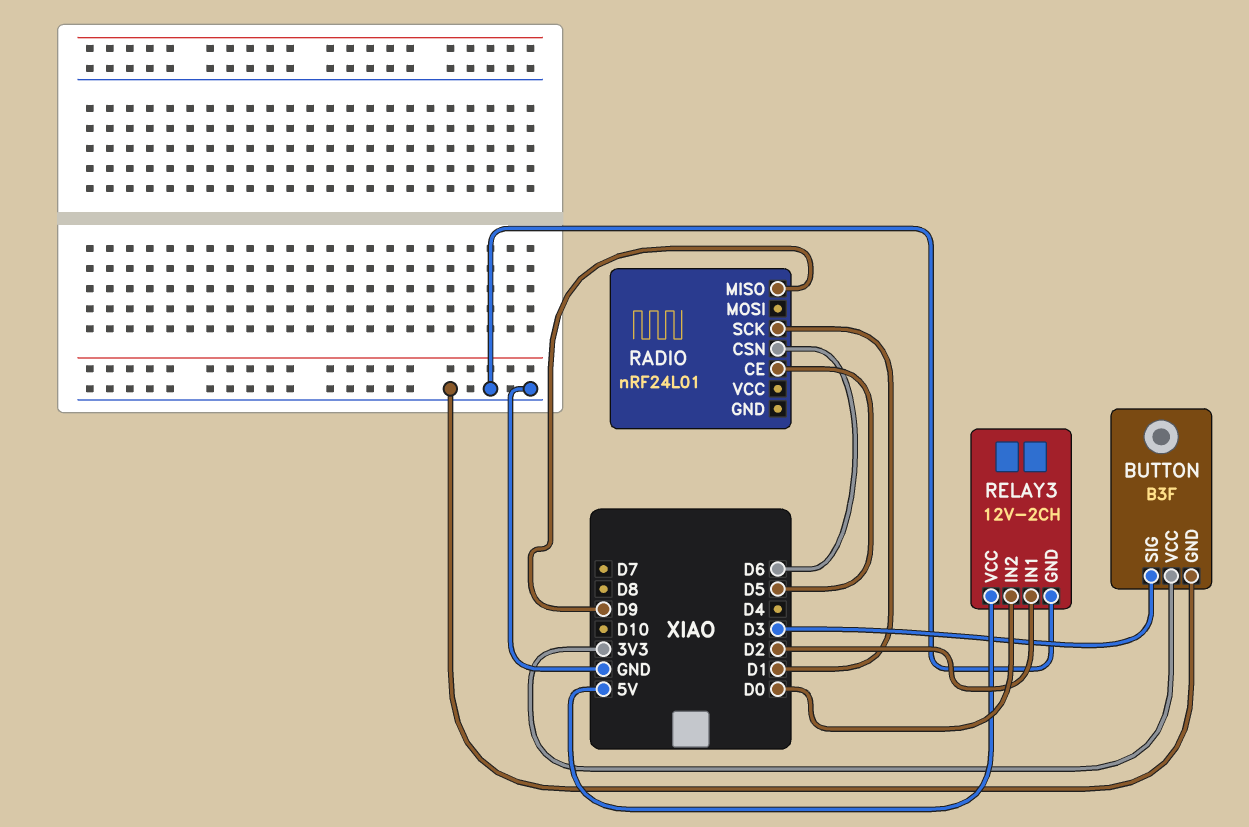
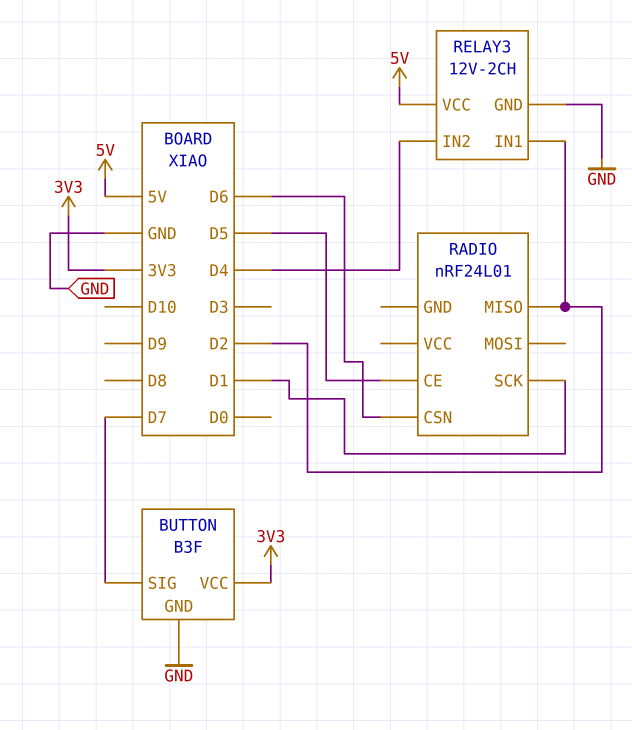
BUTTON pin SIG: D3 -> D7
RADIO pin MISO: D9 -> D2
RELAY3 pin IN2: D0 -> D4

